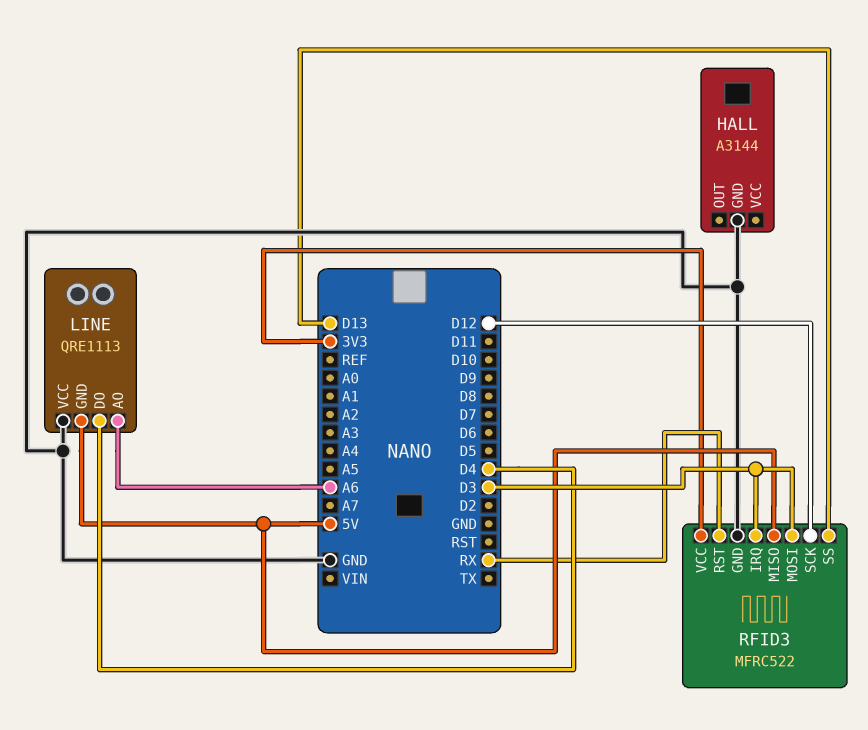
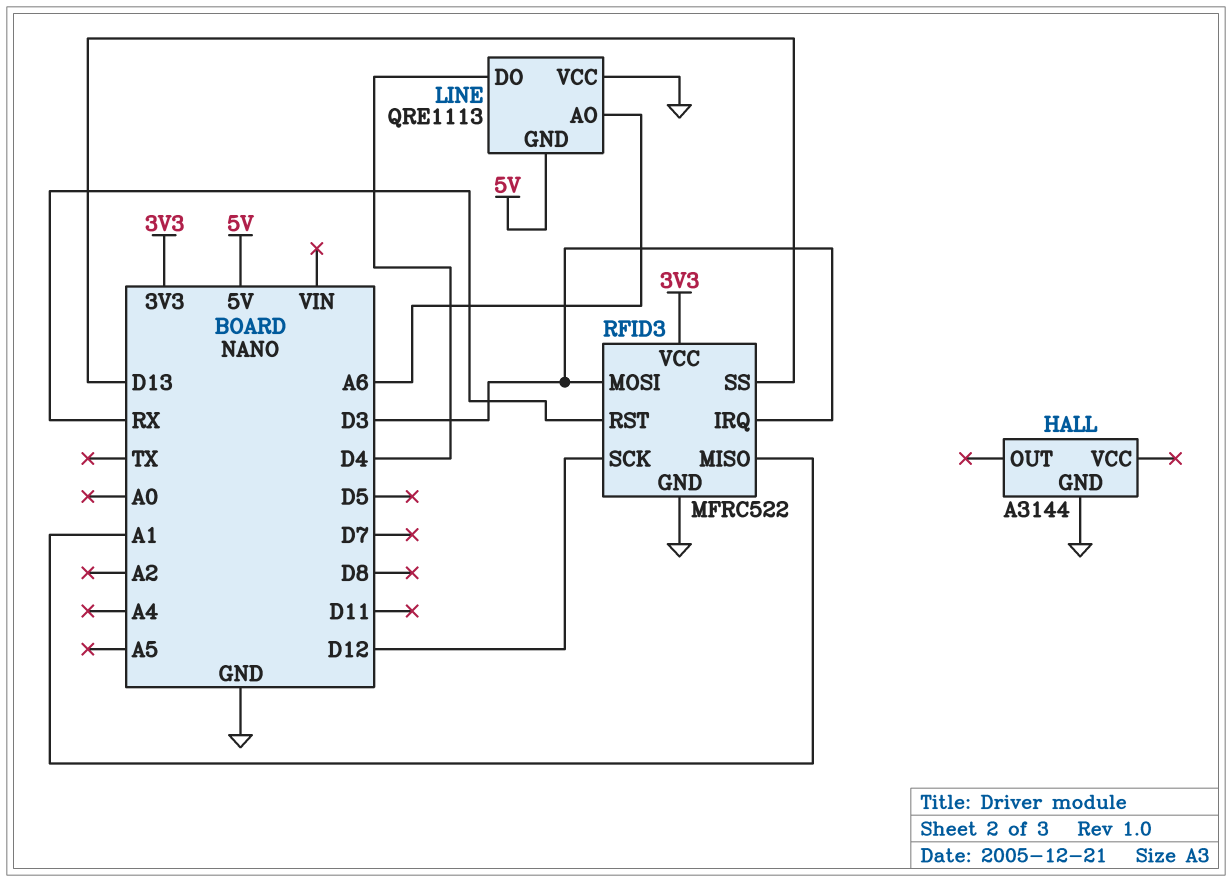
RFID3 pin MISO: 5V -> A1

